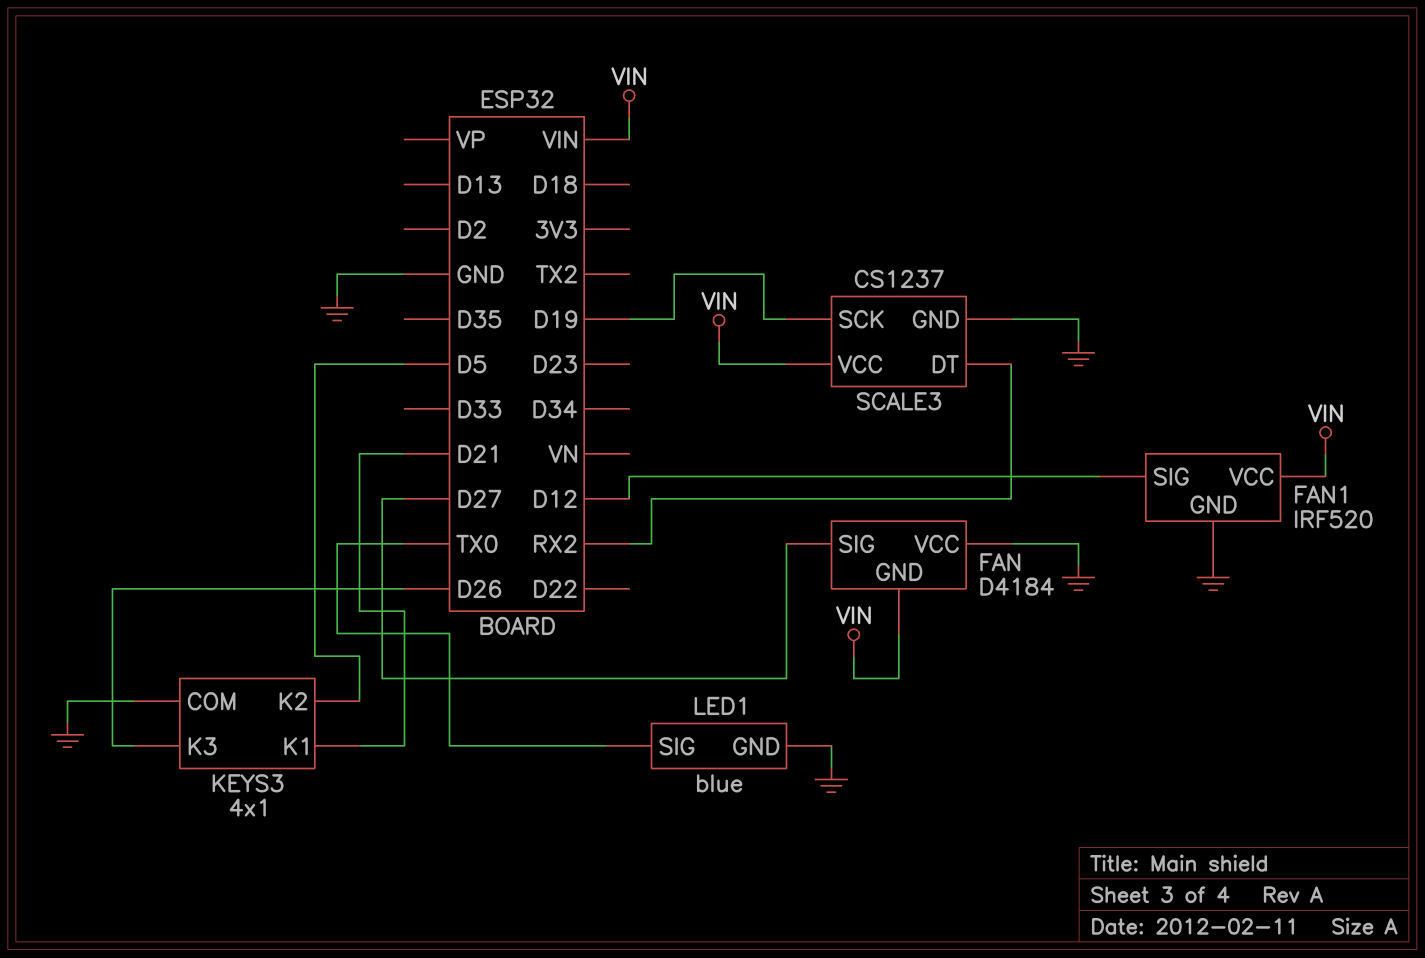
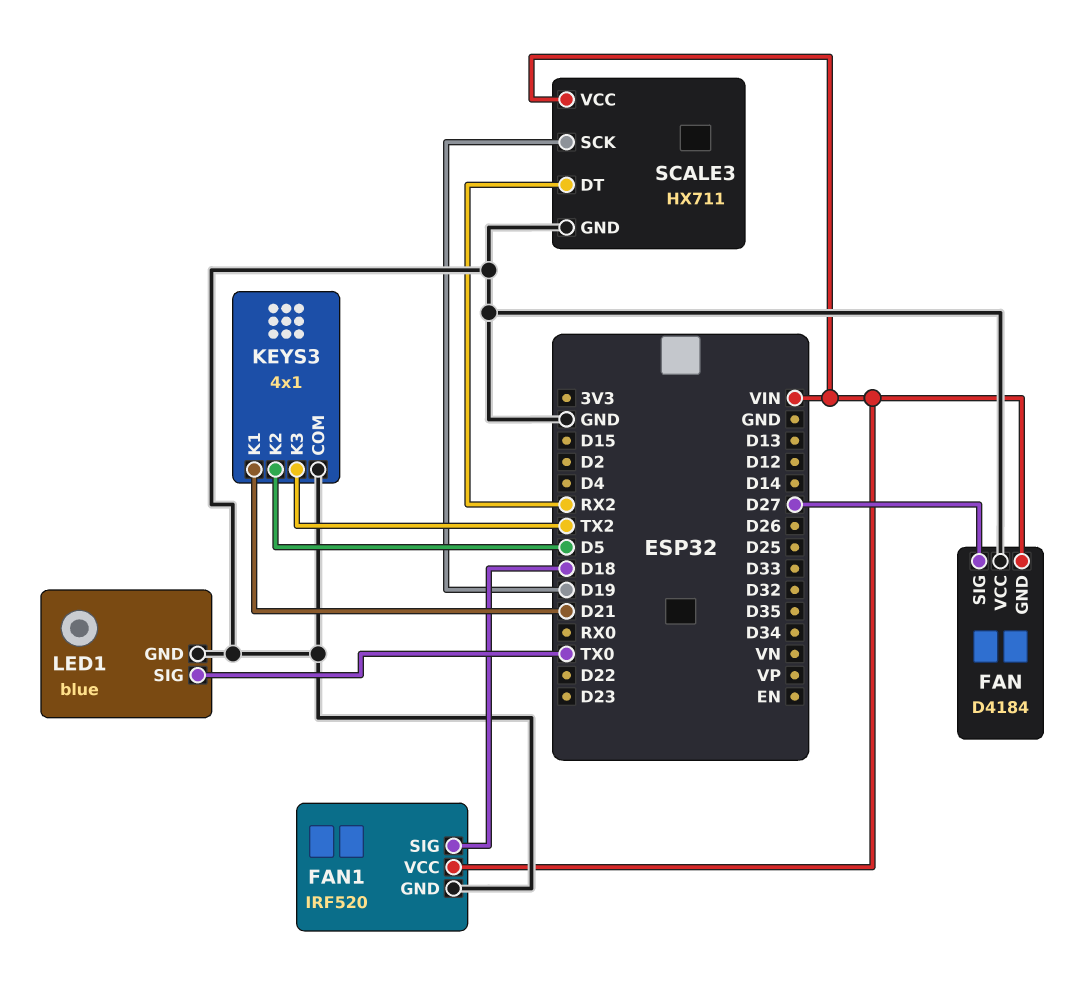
FAN1 pin SIG: D12 -> D18
KEYS3 pin K3: D26 -> TX2
SCALE3: CS1237 -> HX711

